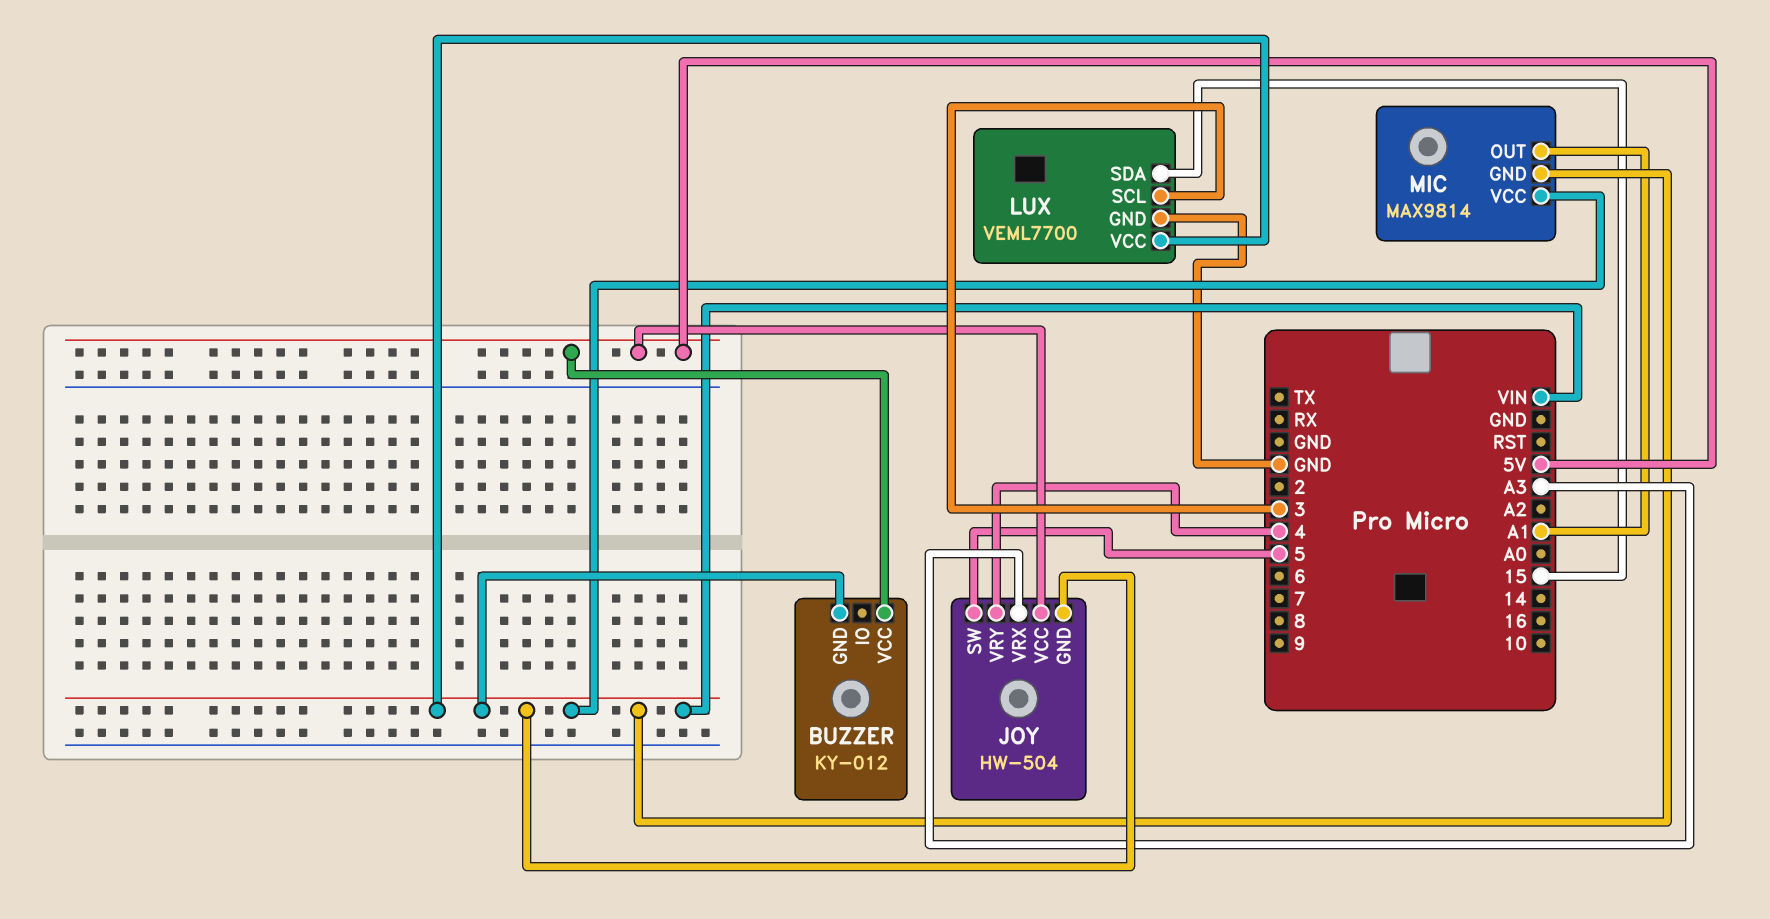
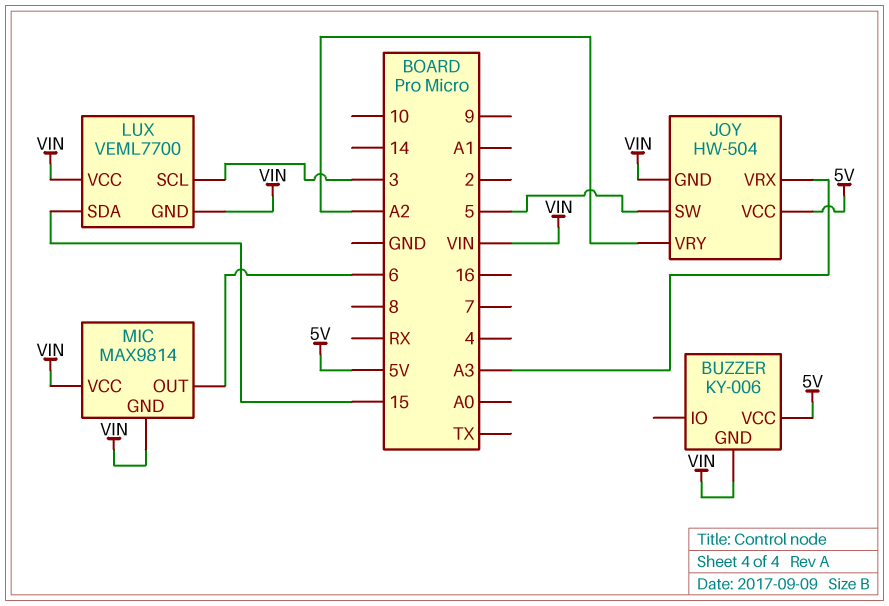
BUZZER: KY-012 -> KY-006
JOY pin VRY: 4 -> A2
LUX pin GND: GND -> VIN
MIC pin OUT: A1 -> 6

